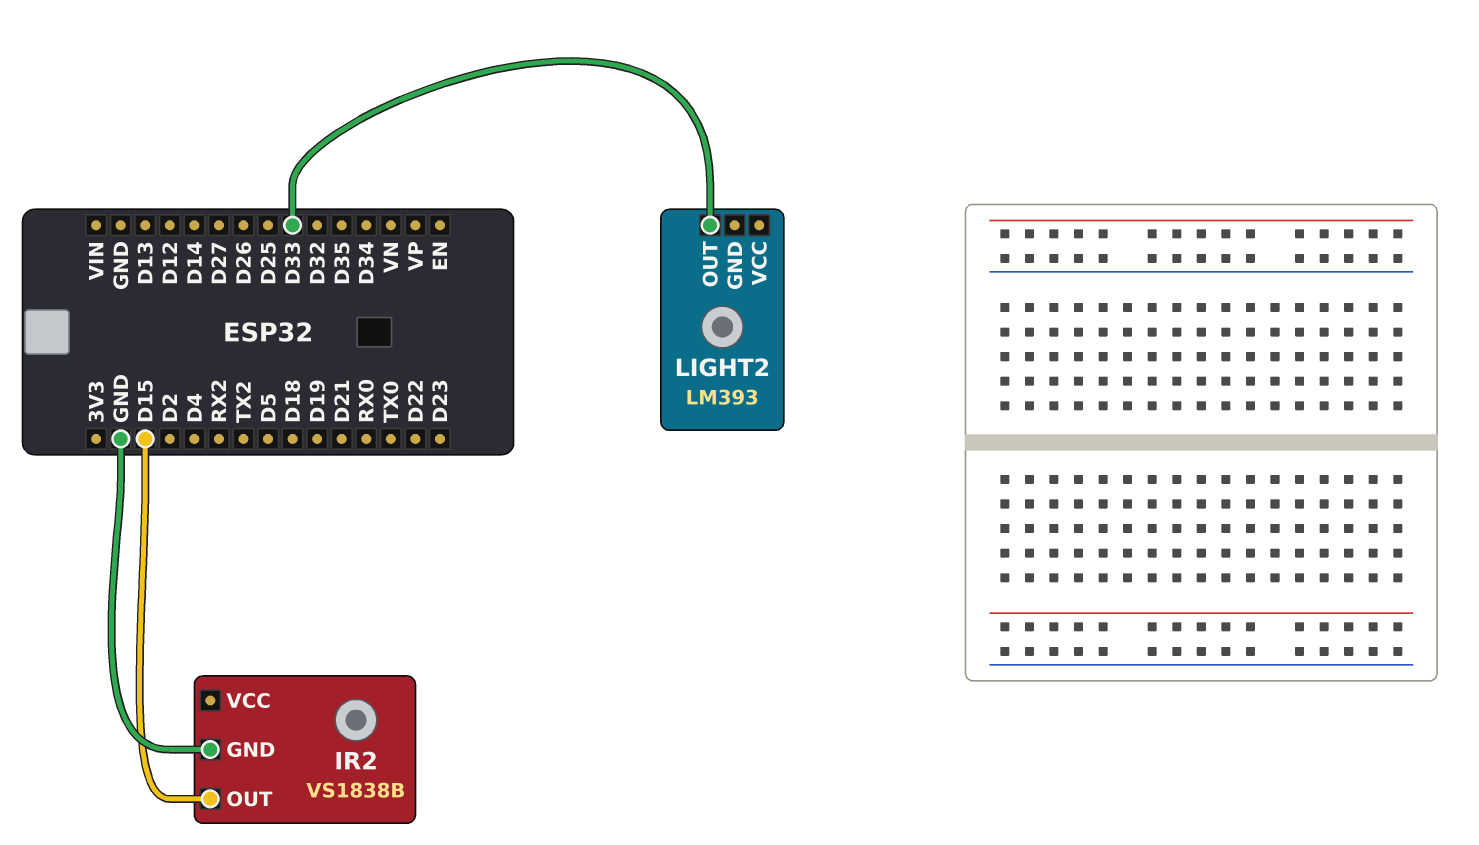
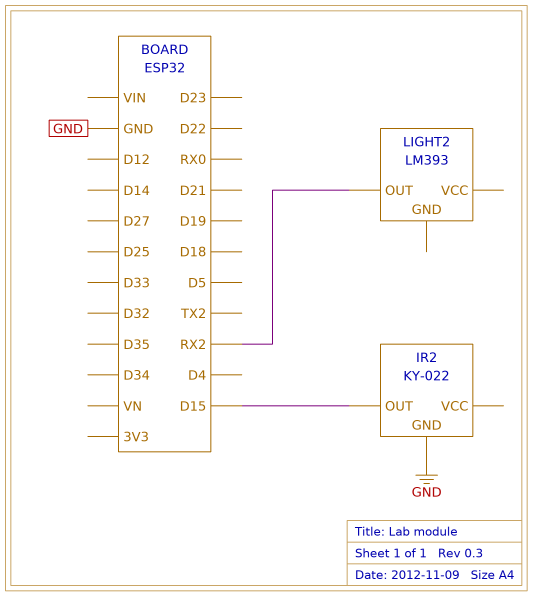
IR2: VS1838B -> KY-022
LIGHT2 pin OUT: D33 -> RX2

